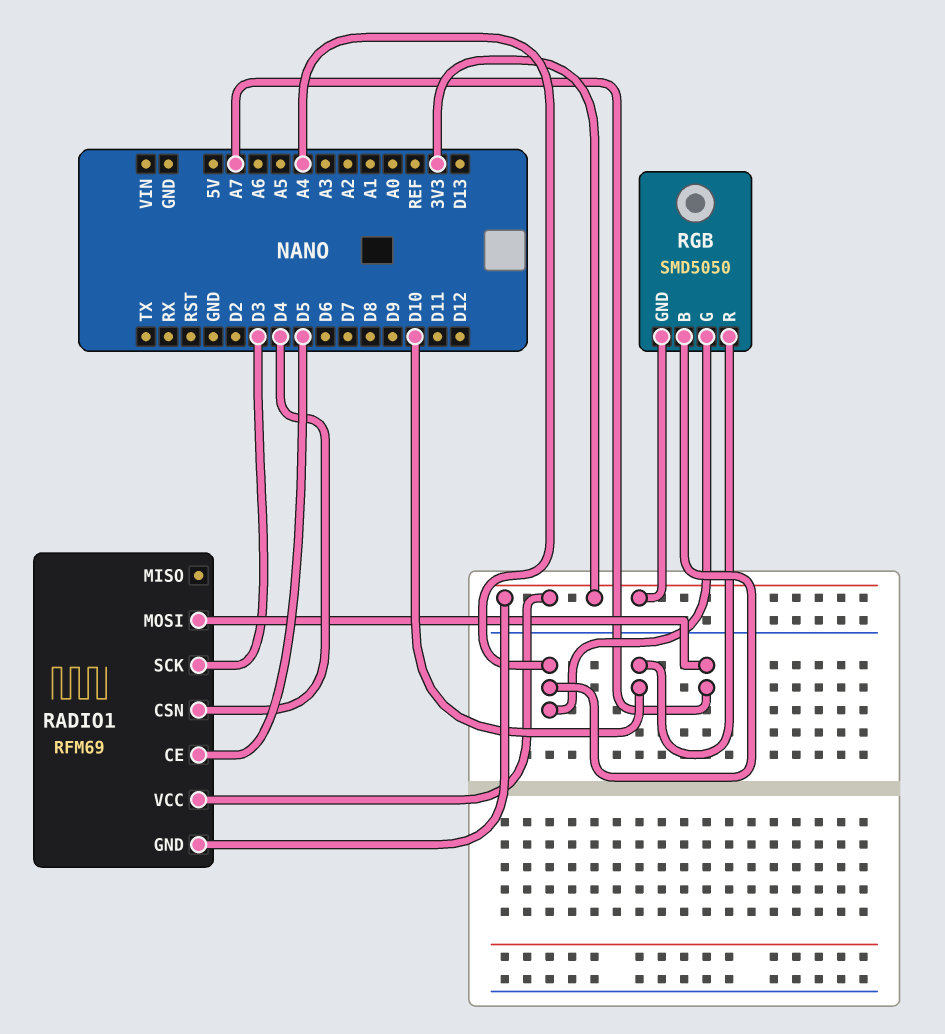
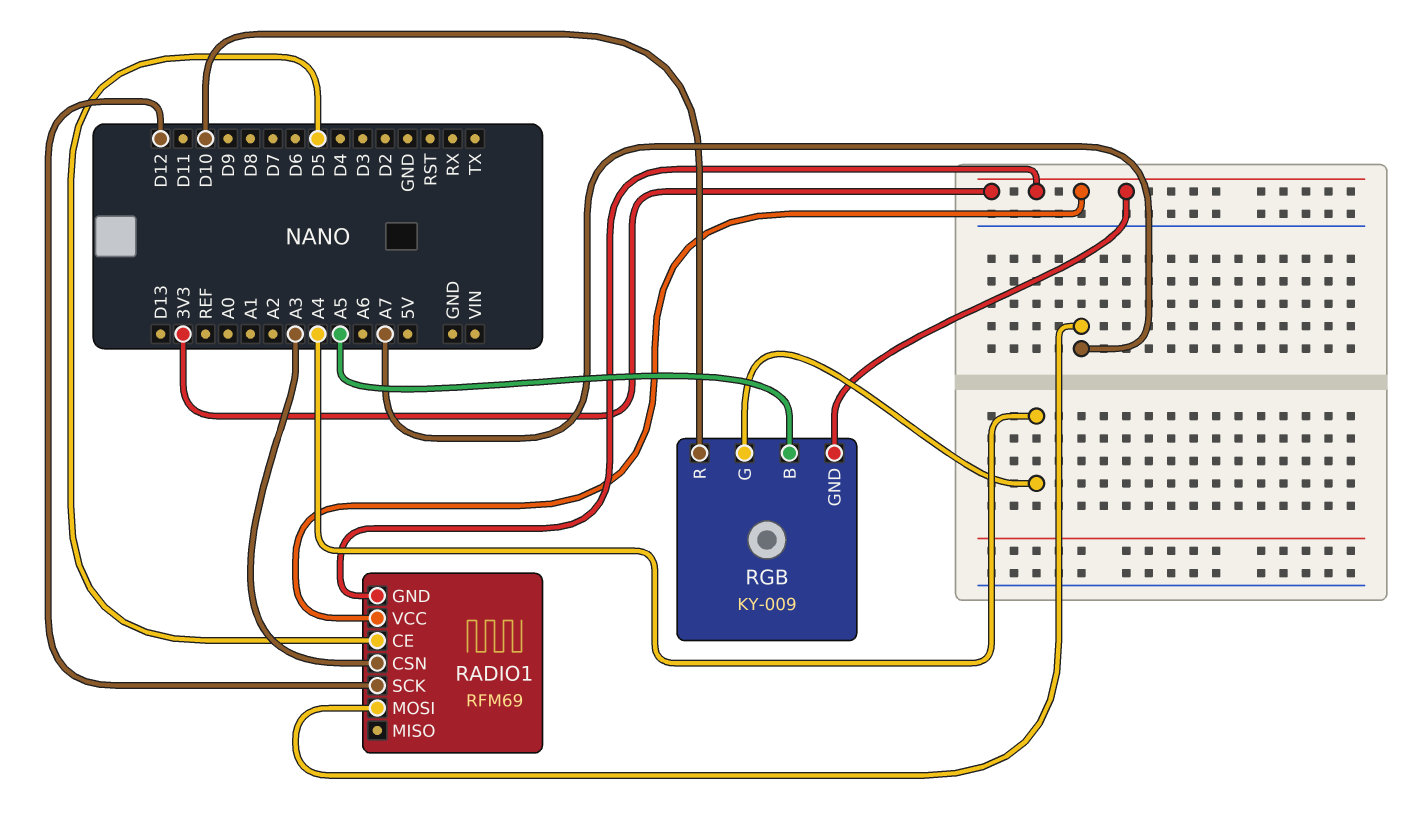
RADIO1 pin CSN: D4 -> A3
RADIO1 pin SCK: D3 -> D12
RGB: SMD5050 -> KY-009
RGB pin B: A4 -> A5

